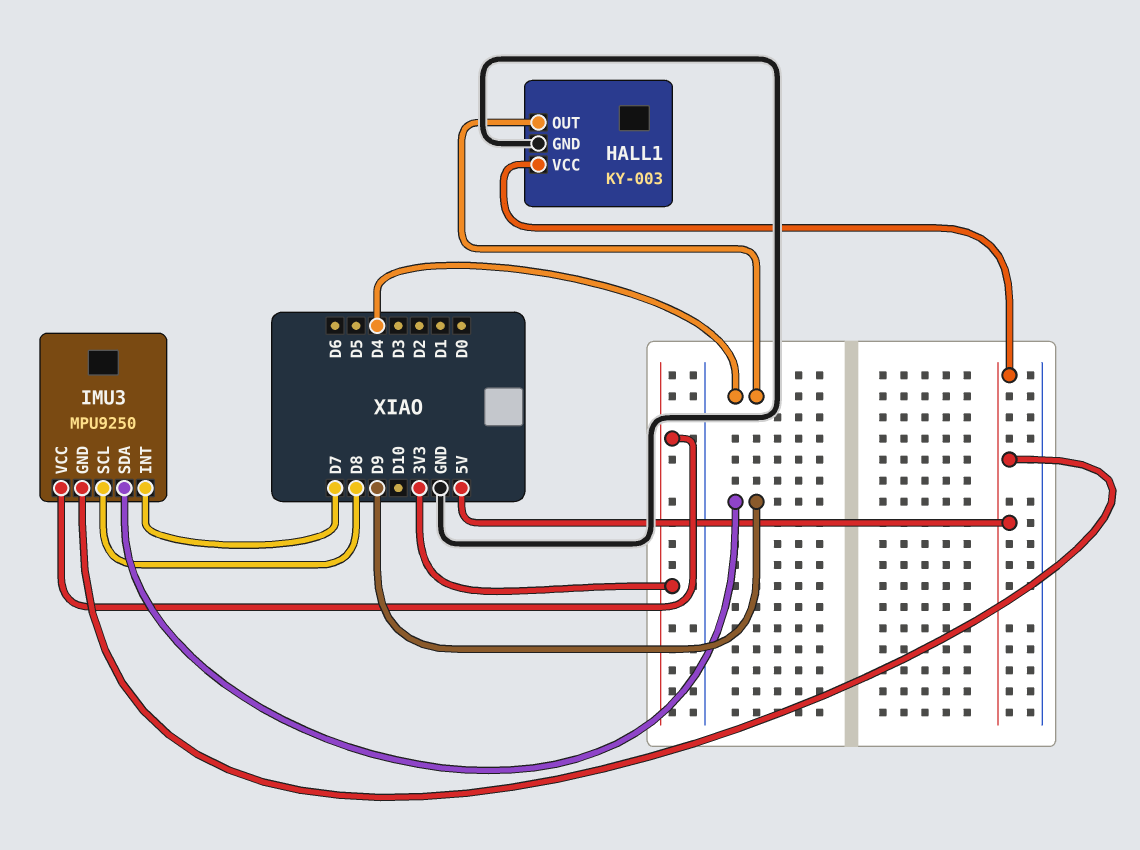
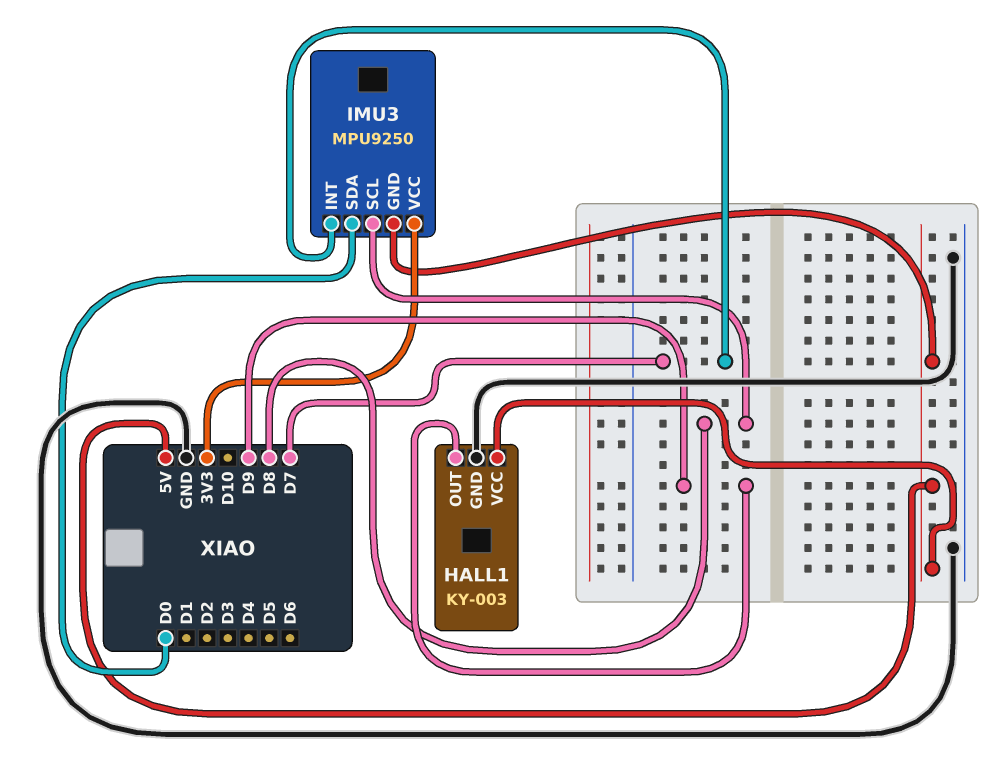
HALL1 pin OUT: D4 -> D9
IMU3 pin SDA: D9 -> D0

